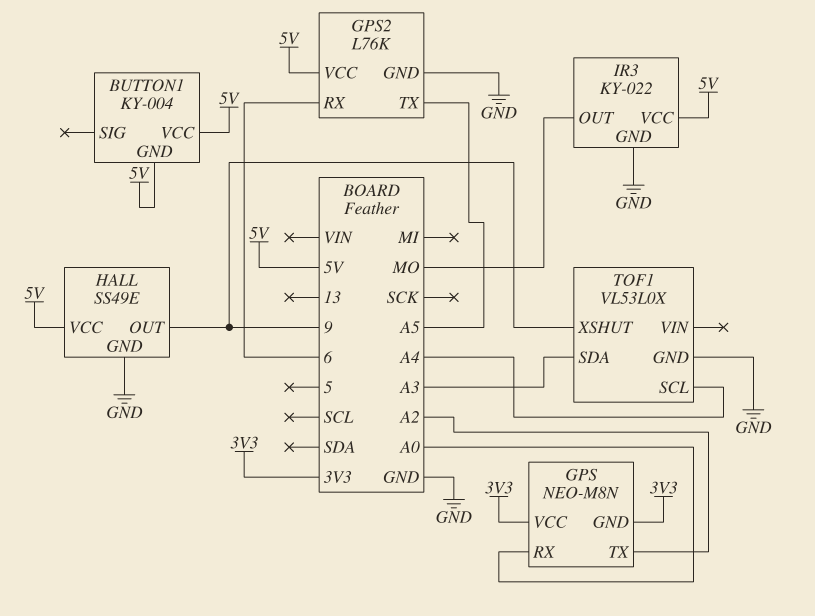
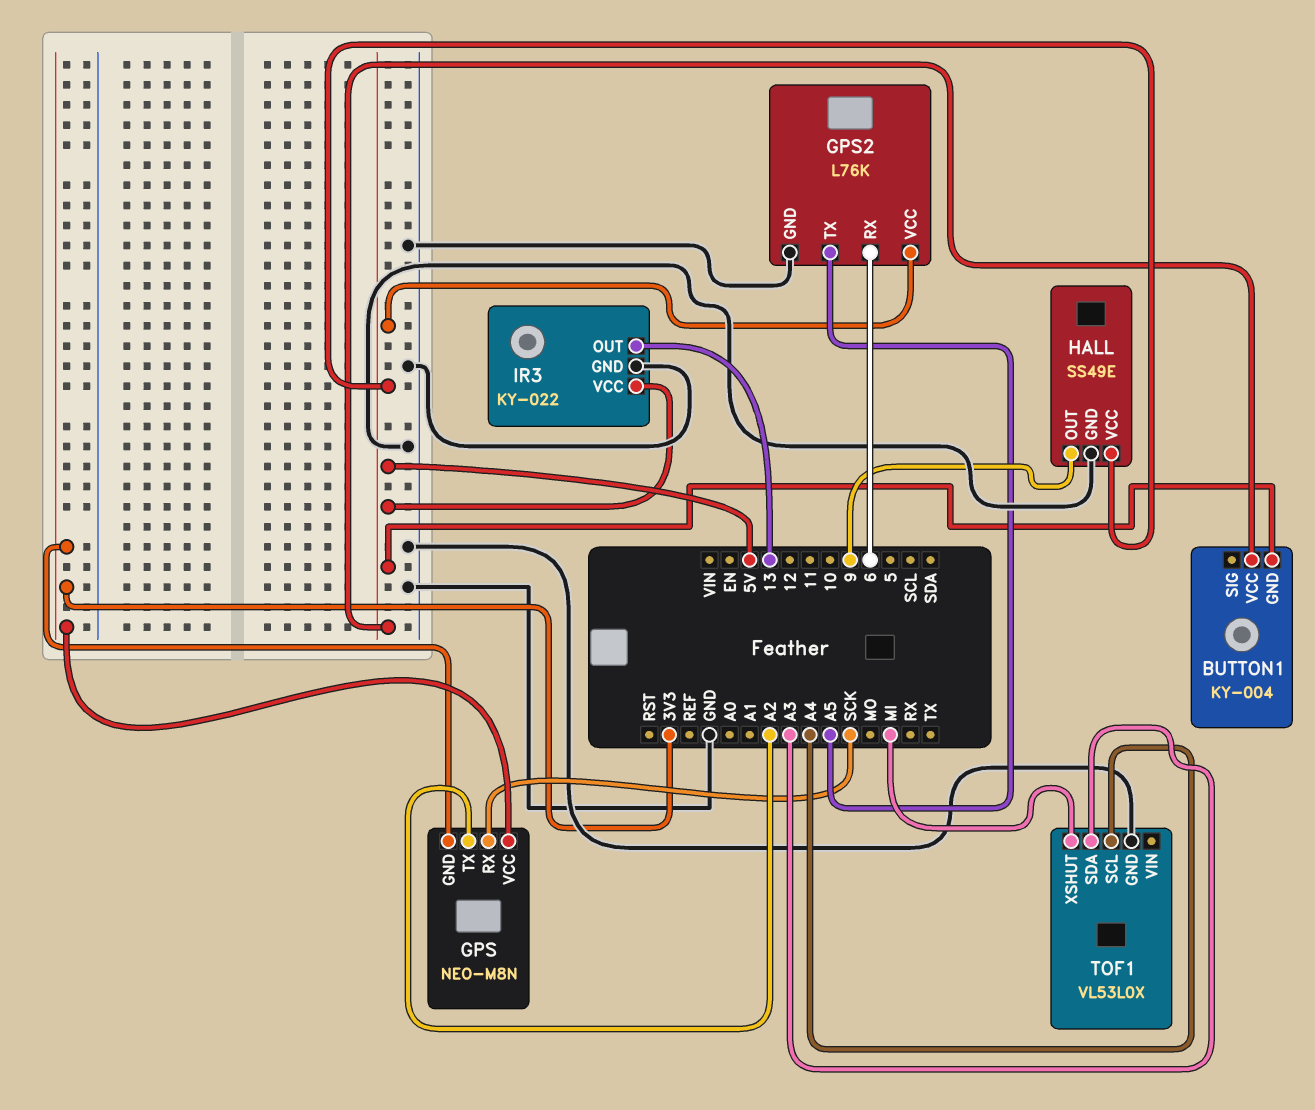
GPS pin RX: A0 -> SCK
IR3 pin OUT: MO -> 13
TOF1 pin XSHUT: 9 -> MI

